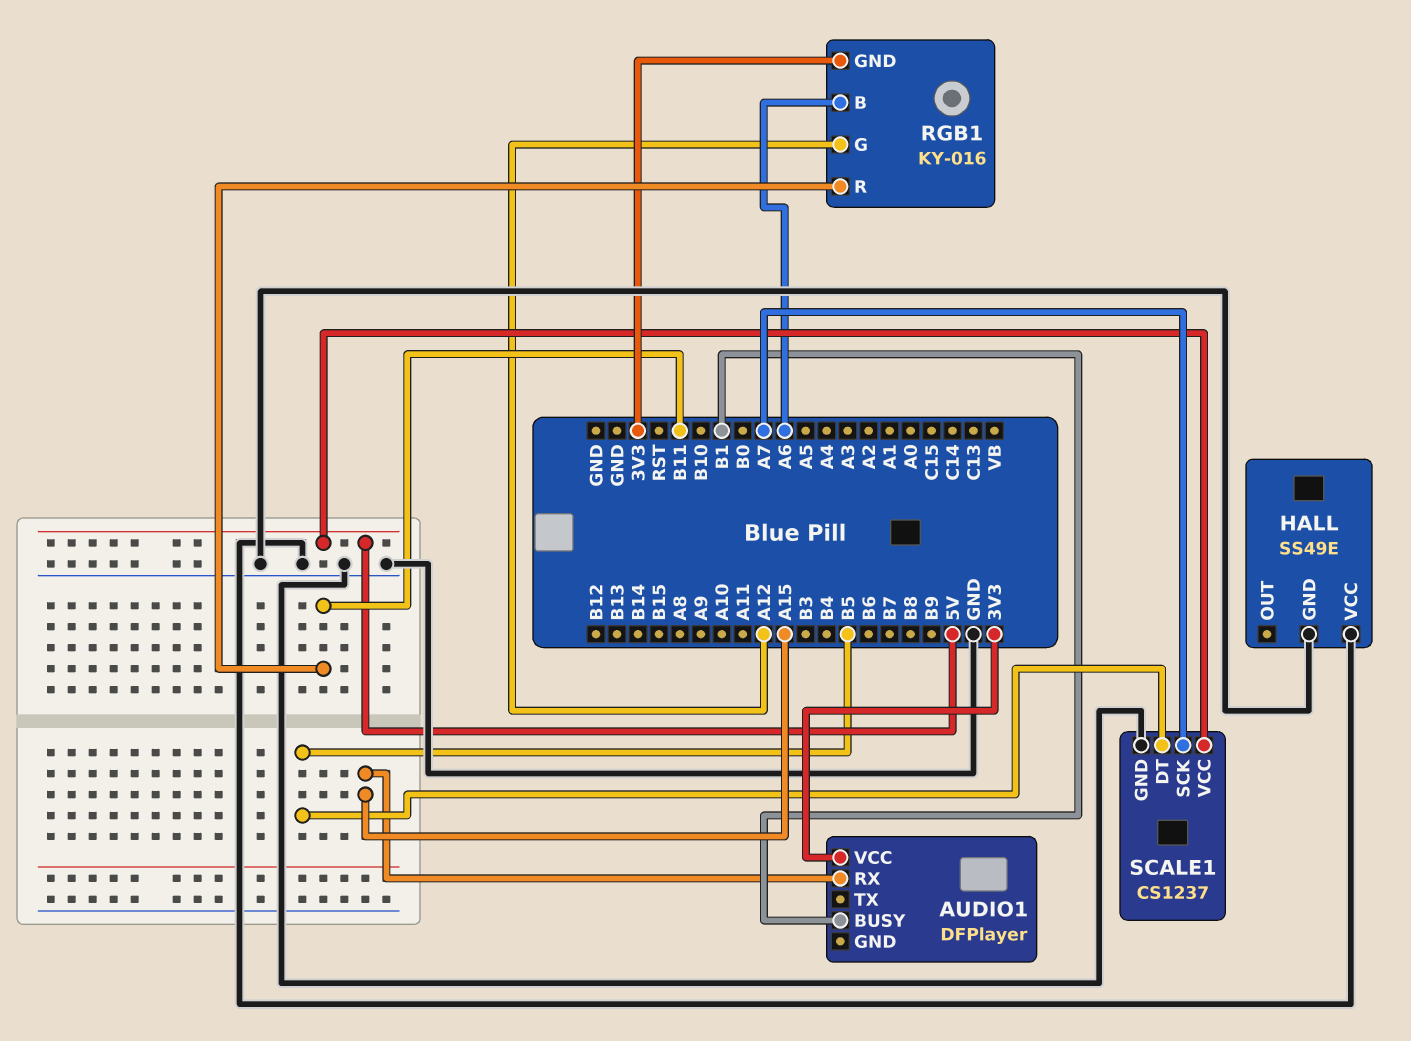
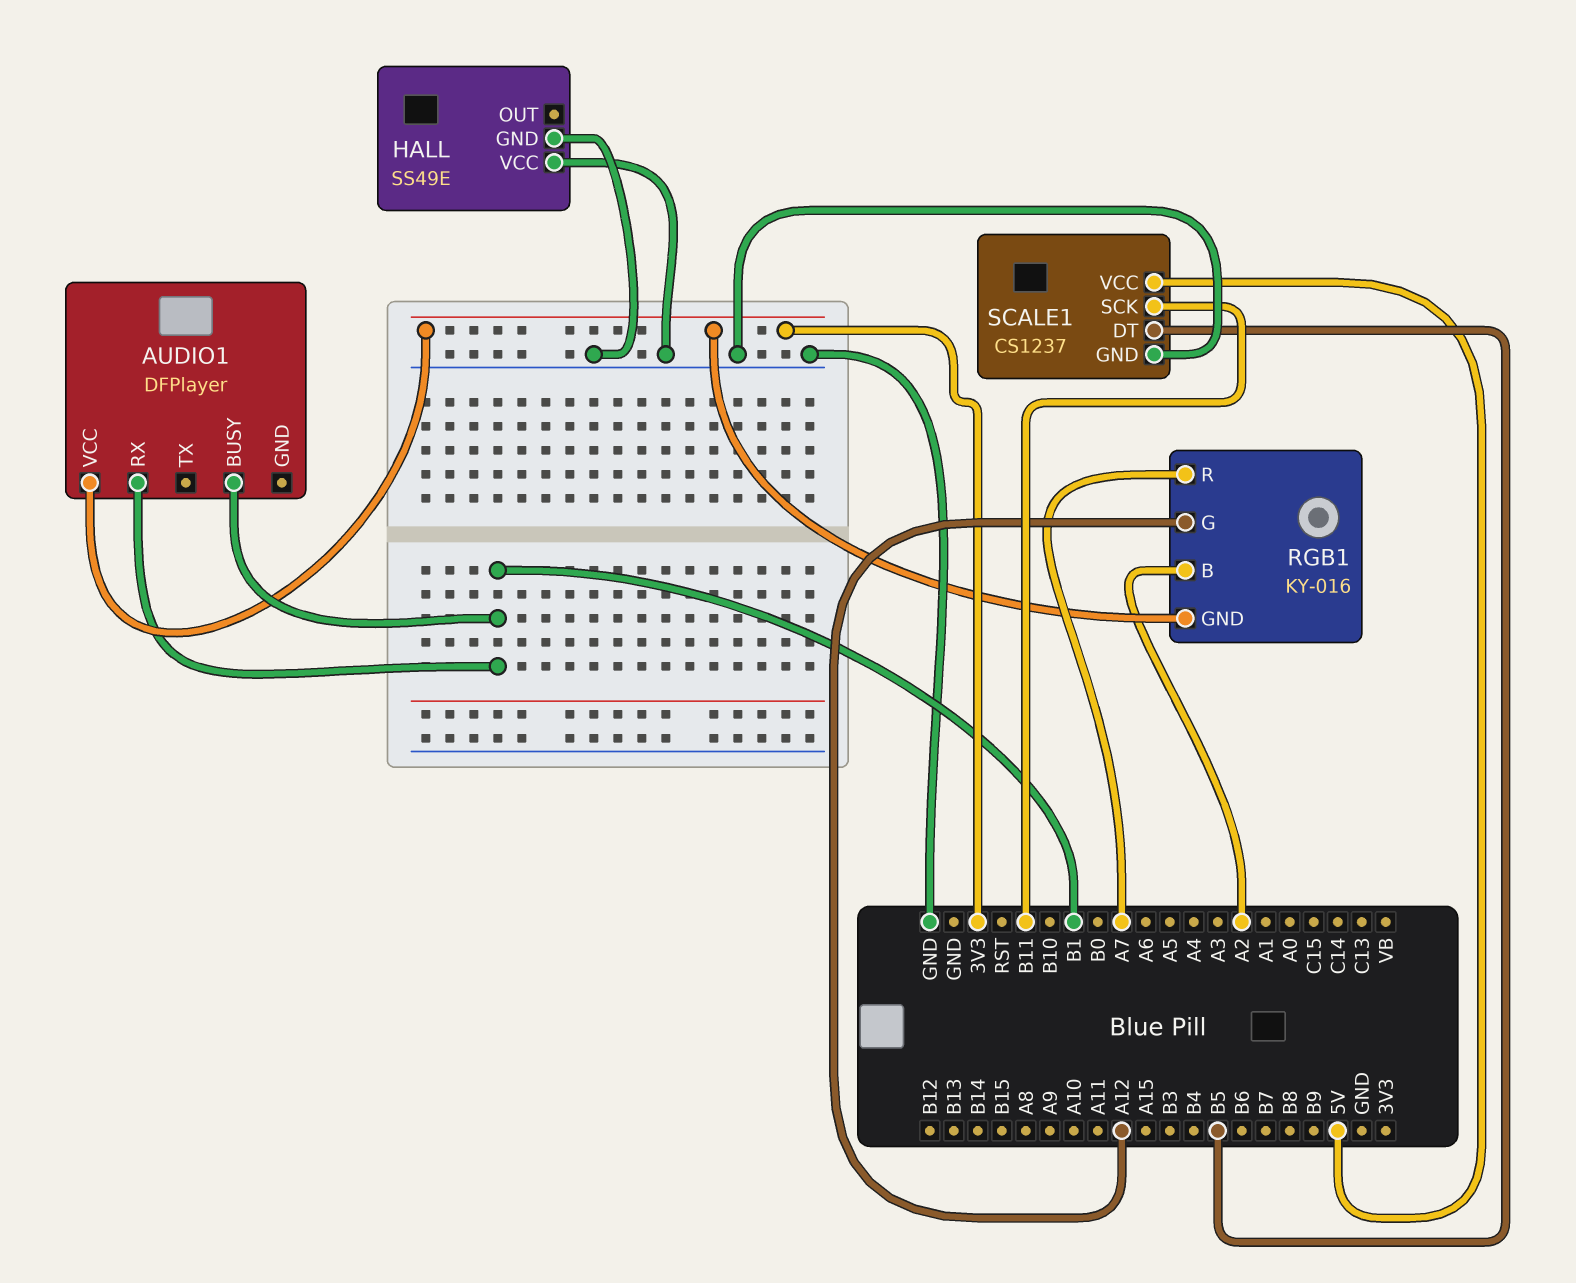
AUDIO1 pin RX: A15 -> B1
RGB1 pin B: A6 -> A2
RGB1 pin R: B11 -> A7
SCALE1 pin SCK: A7 -> B11

